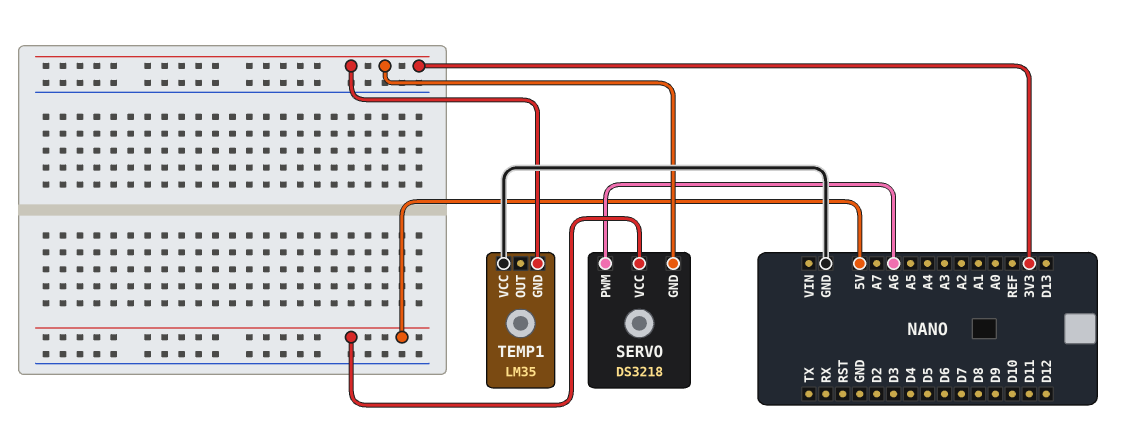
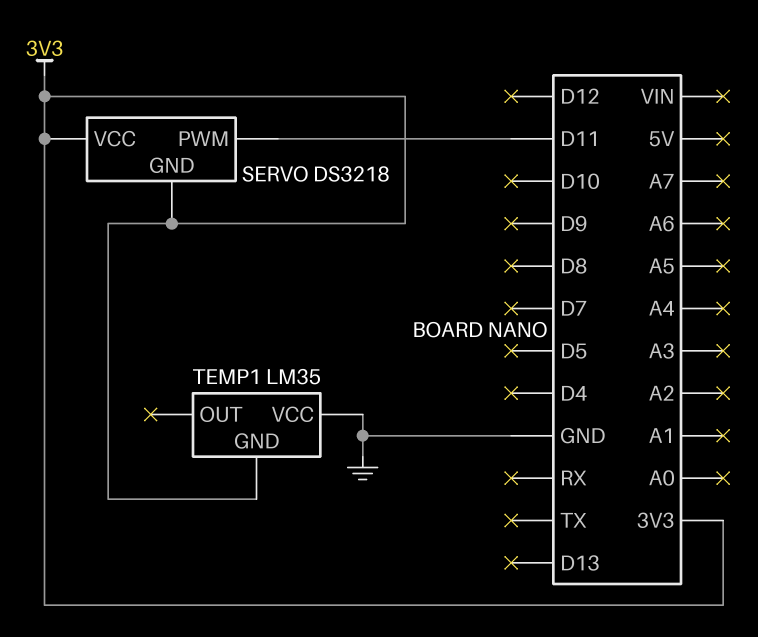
SERVO pin PWM: A6 -> D11
SERVO pin VCC: 5V -> 3V3

